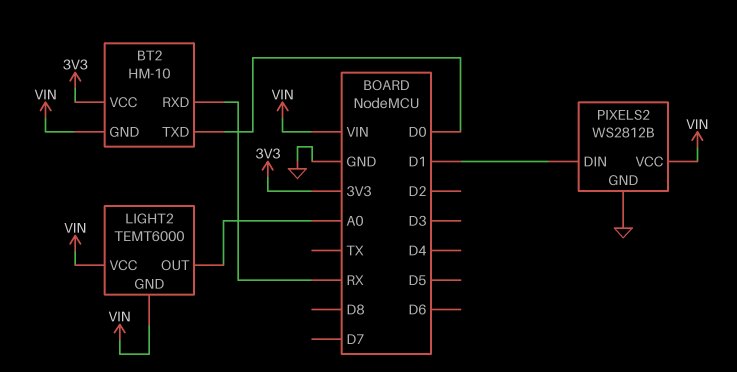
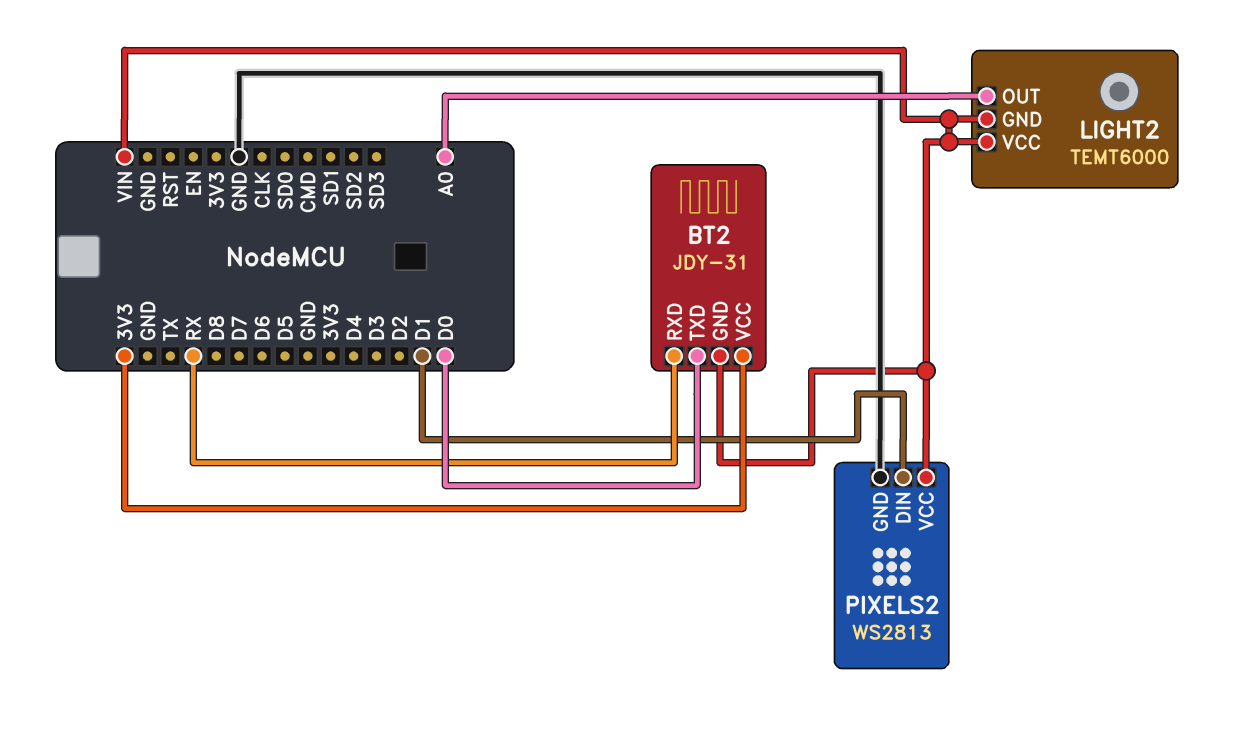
BT2: HM-10 -> JDY-31
PIXELS2: WS2812B -> WS2813

